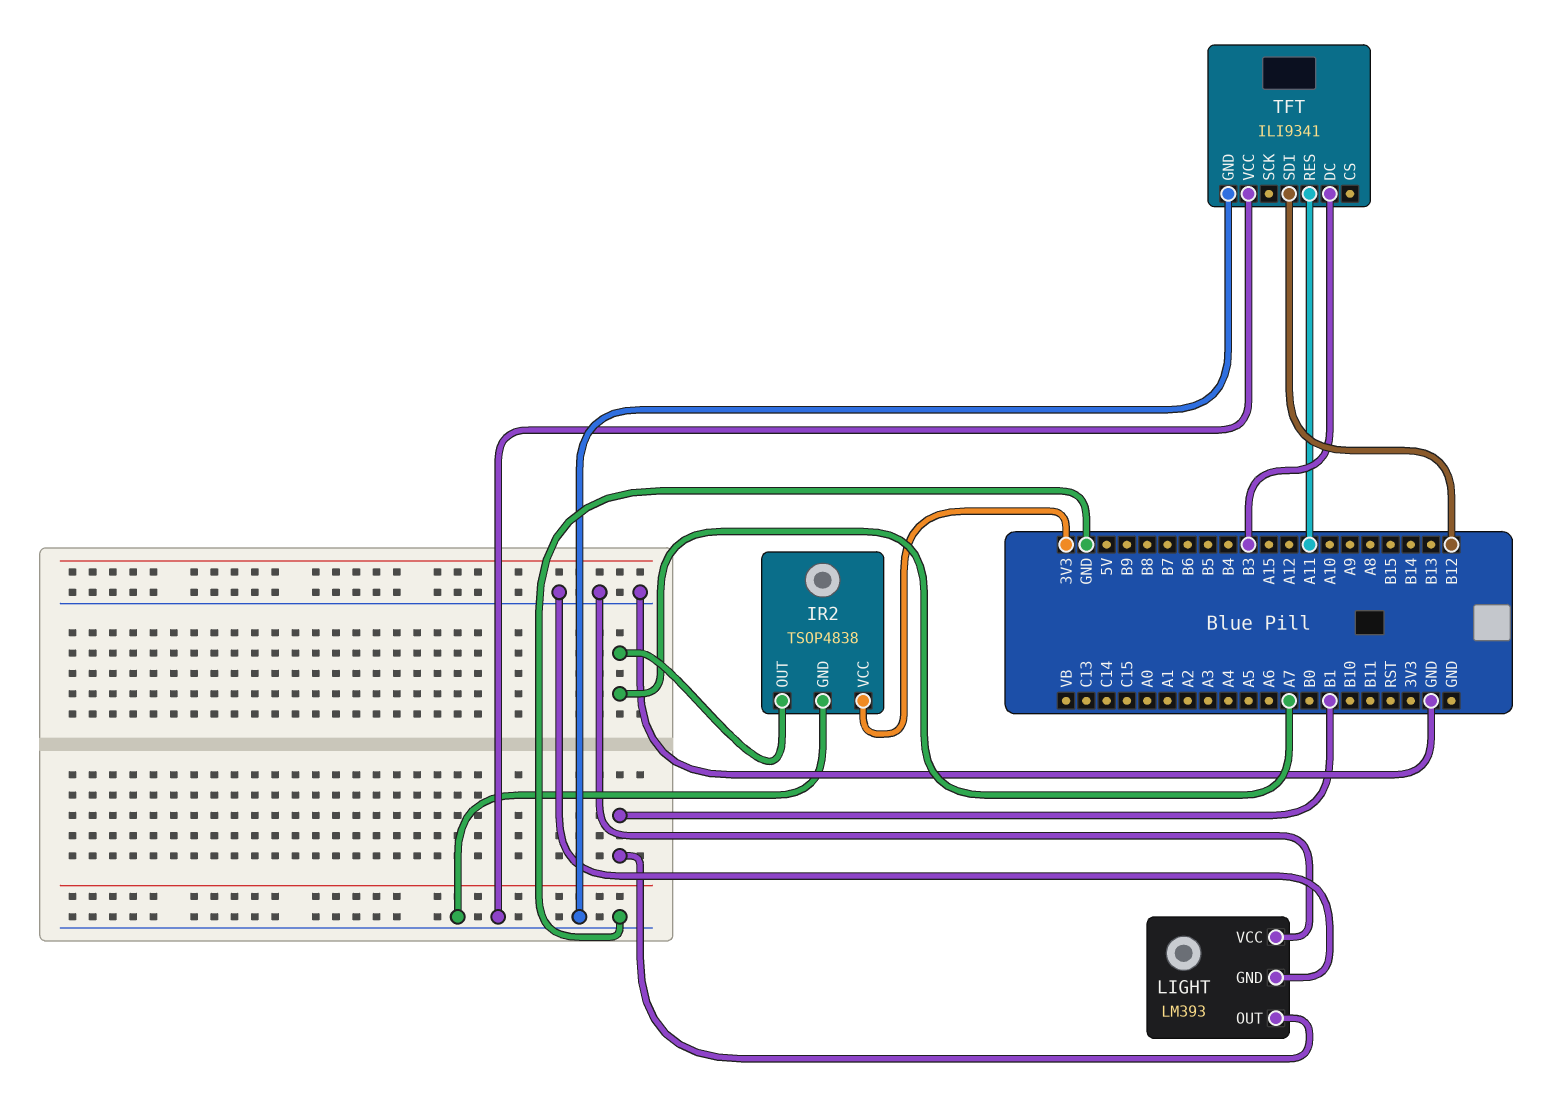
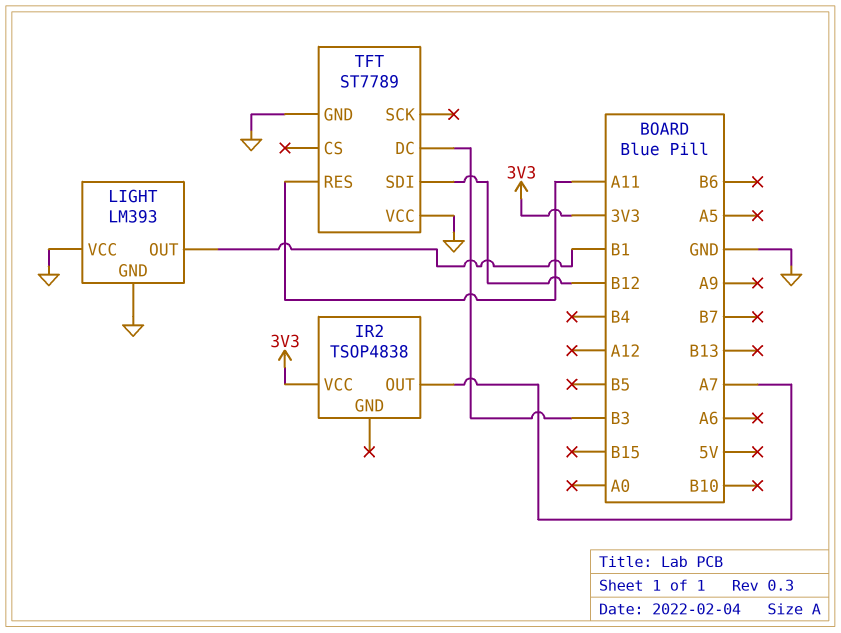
IR2 pin GND: GND -> none
TFT: ILI9341 -> ST7789

